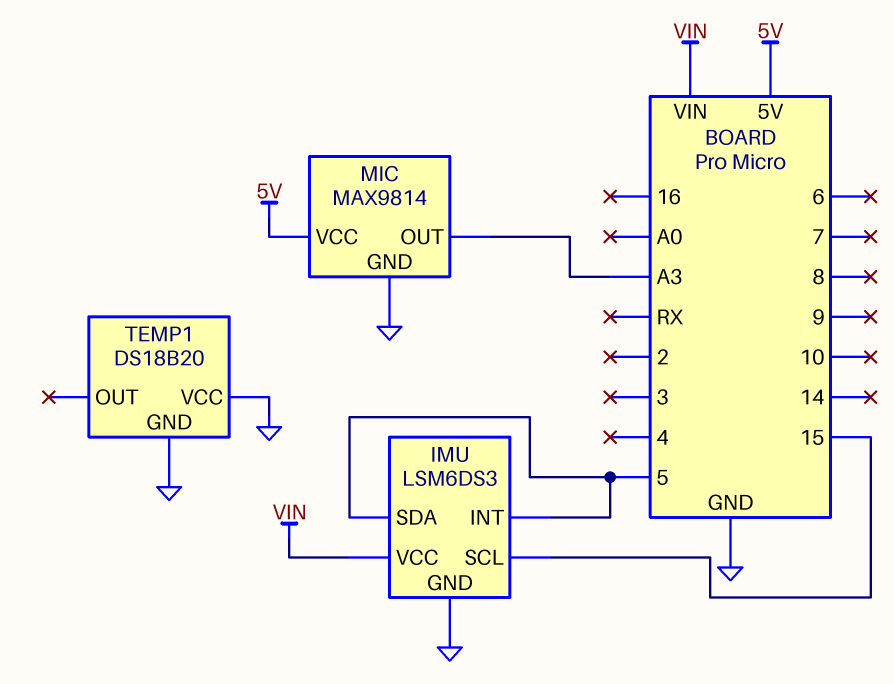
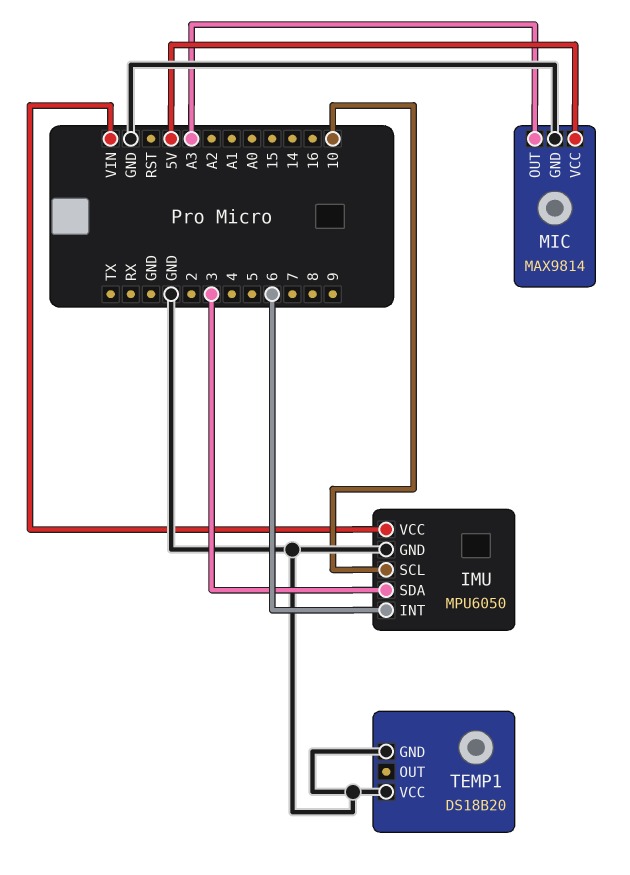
IMU: LSM6DS3 -> MPU6050
IMU pin INT: 5 -> 6
IMU pin SCL: 15 -> 10
IMU pin SDA: 5 -> 3

